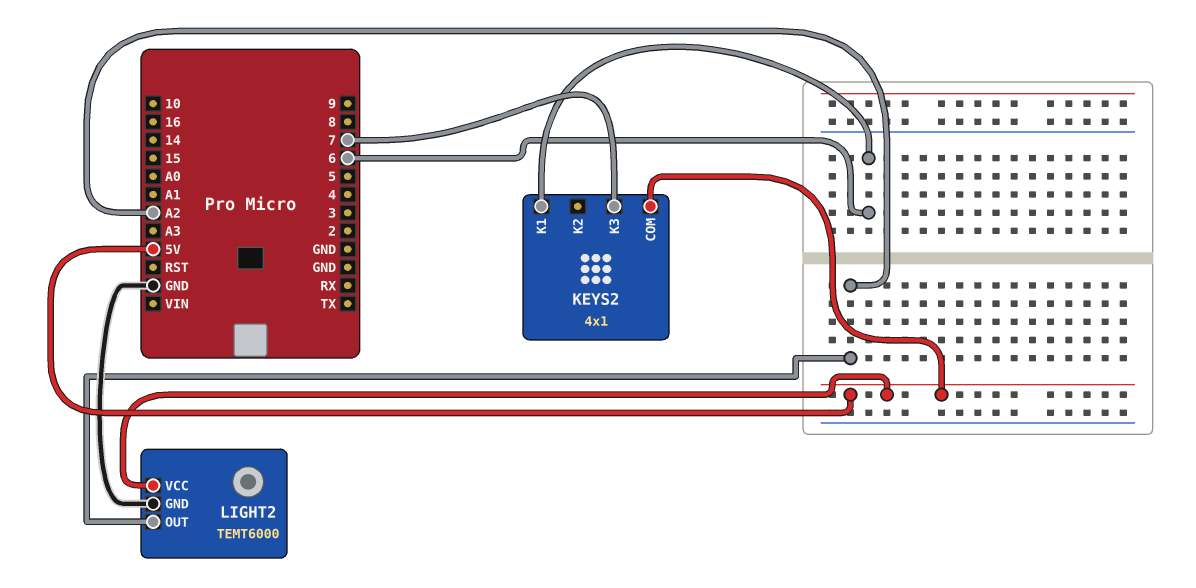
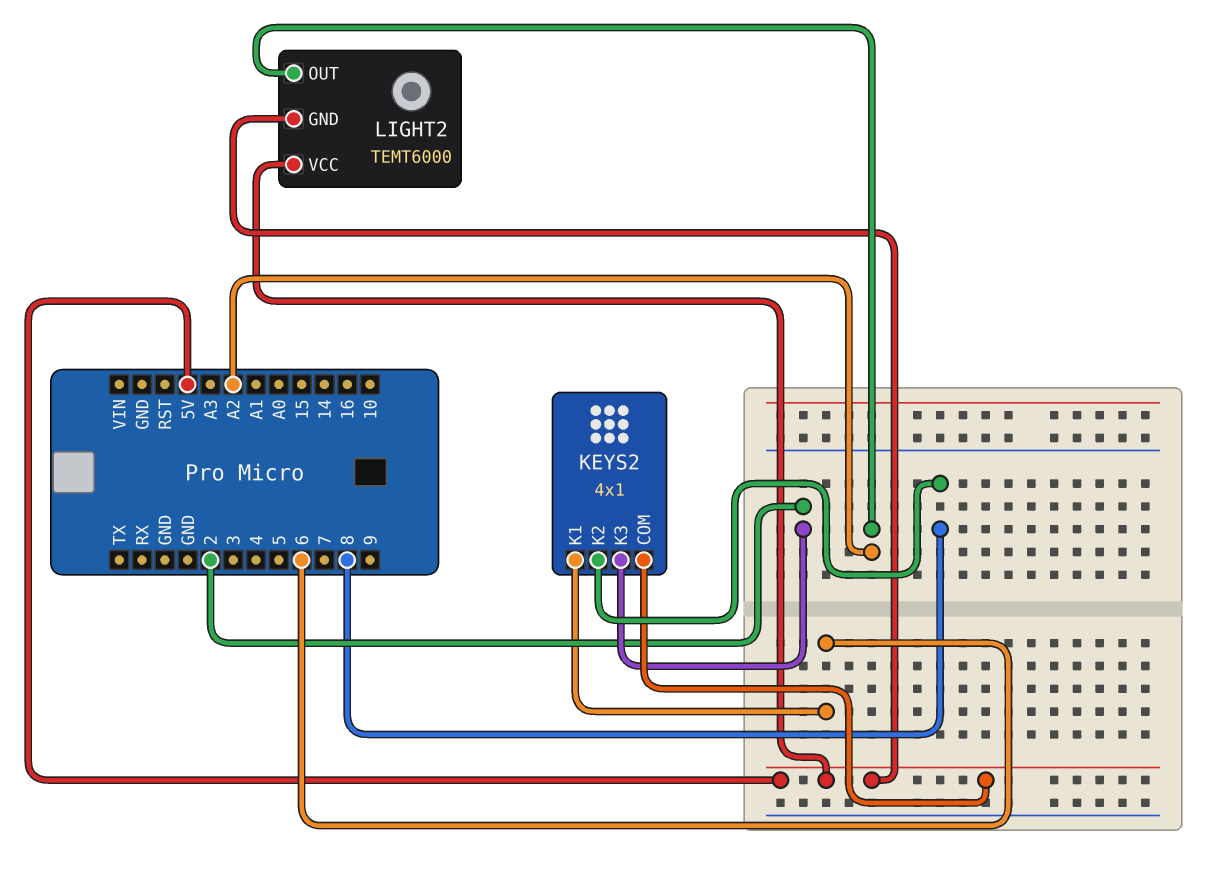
KEYS2 pin K2: none -> 8
KEYS2 pin K3: 7 -> 2
LIGHT2 pin GND: GND -> 5V

